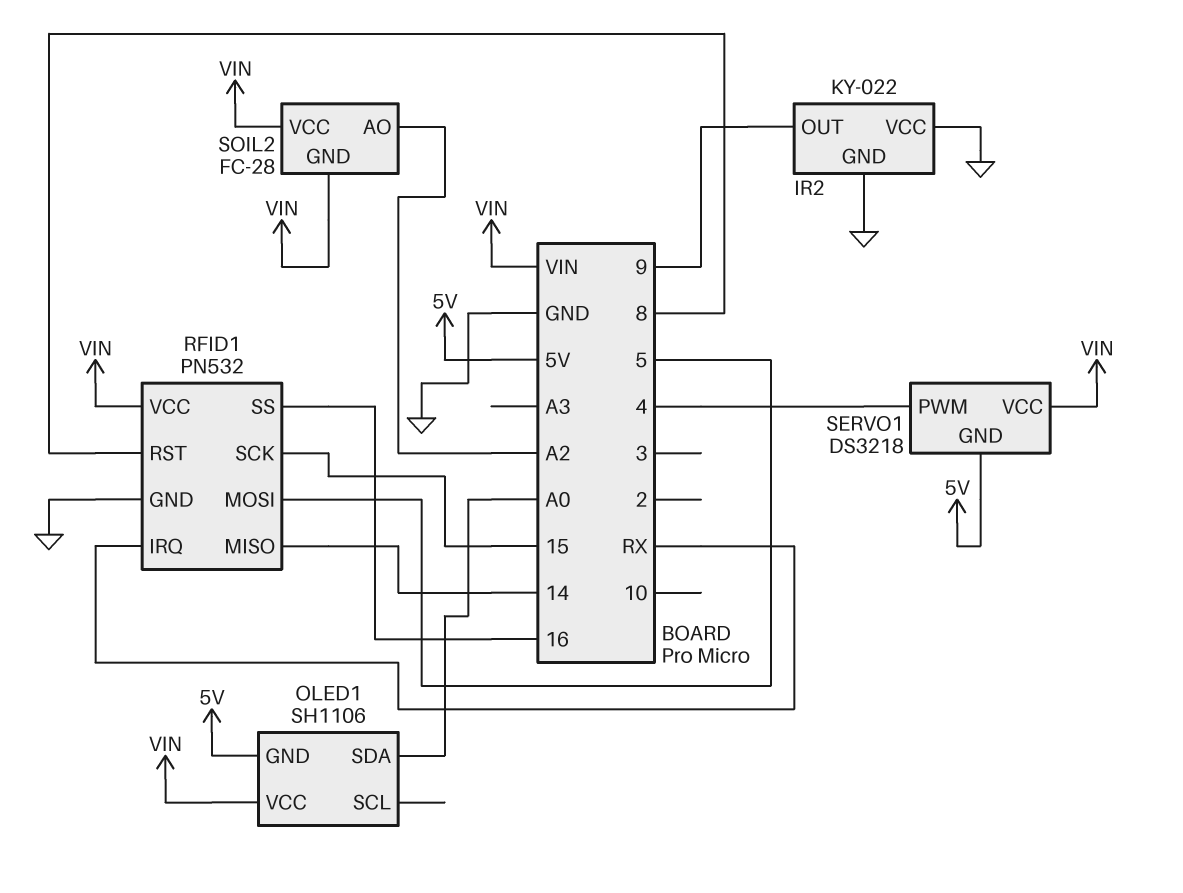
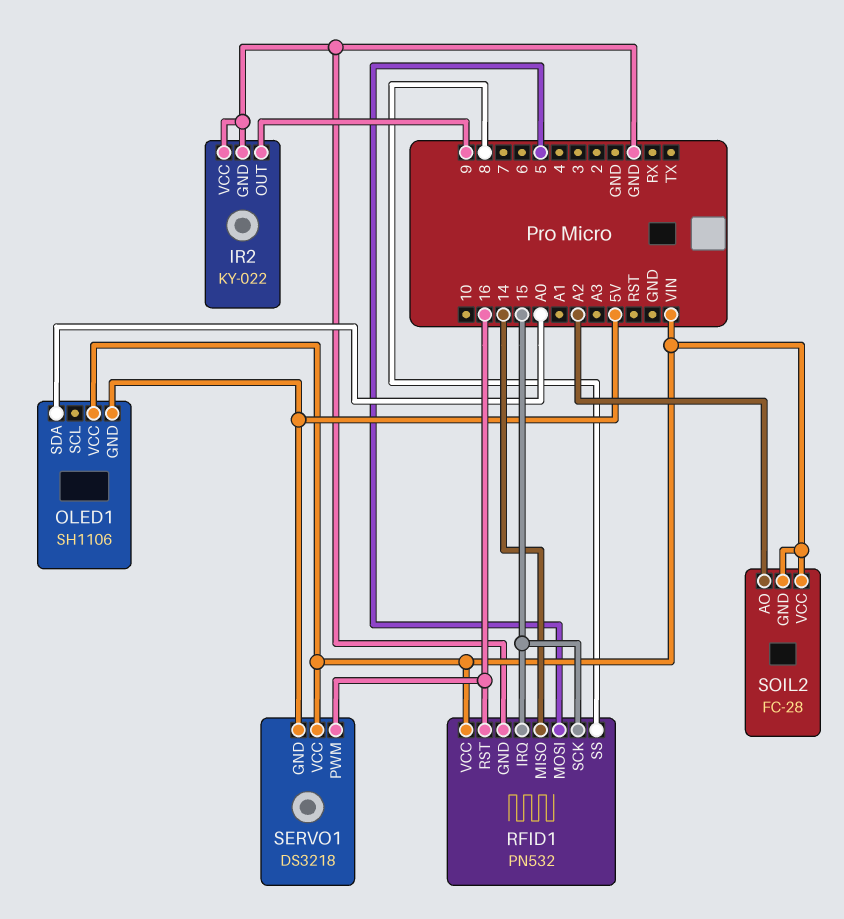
RFID1 pin IRQ: RX -> 15
RFID1 pin RST: 8 -> 16
RFID1 pin SS: 16 -> 8
SERVO1 pin PWM: 4 -> 16

